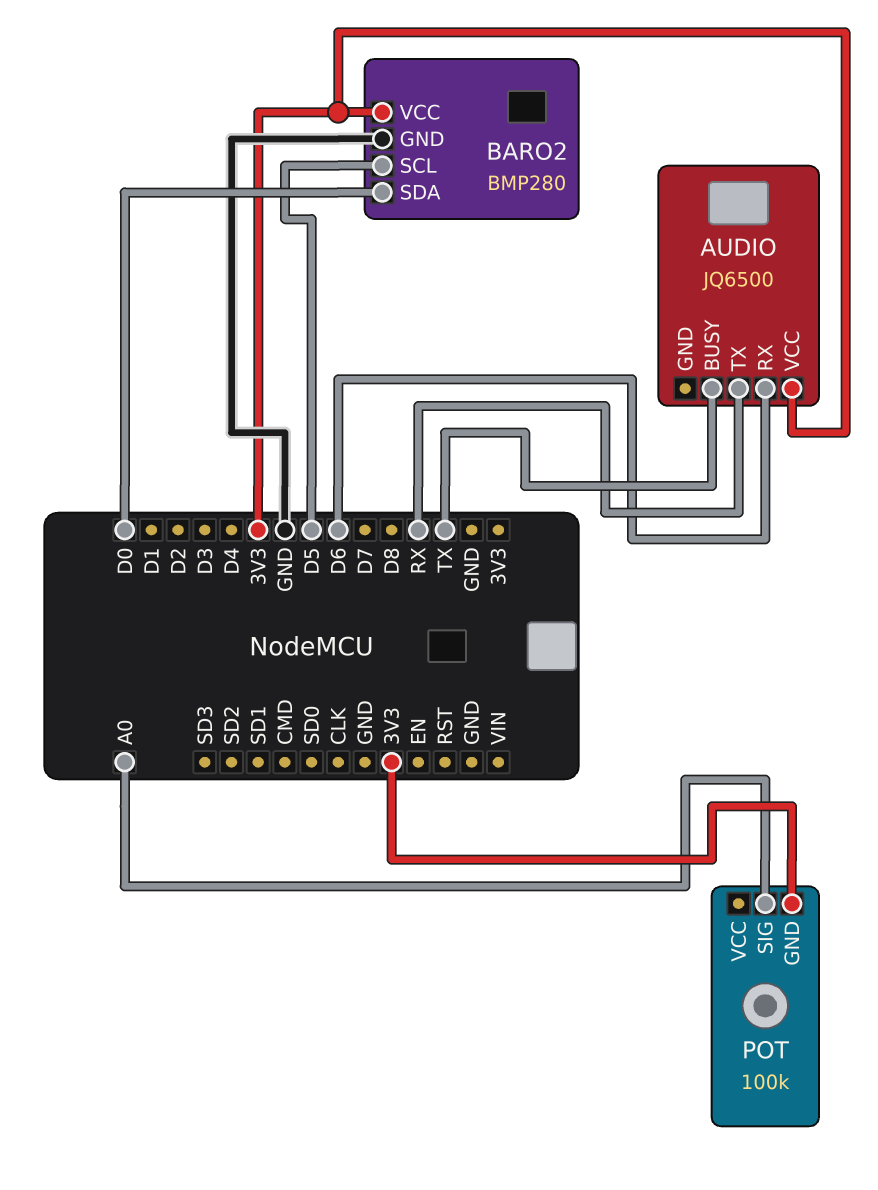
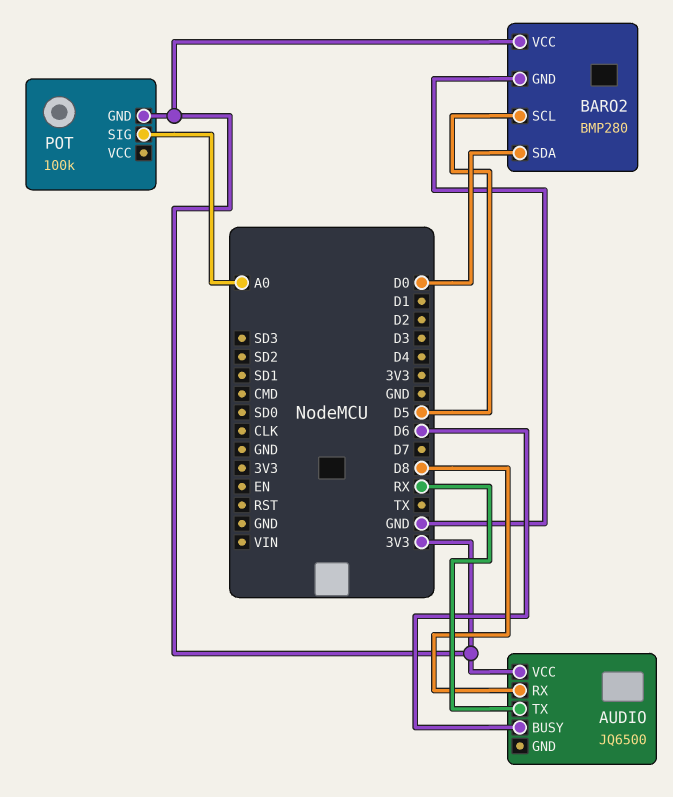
AUDIO pin BUSY: TX -> D6
AUDIO pin RX: D6 -> D8

